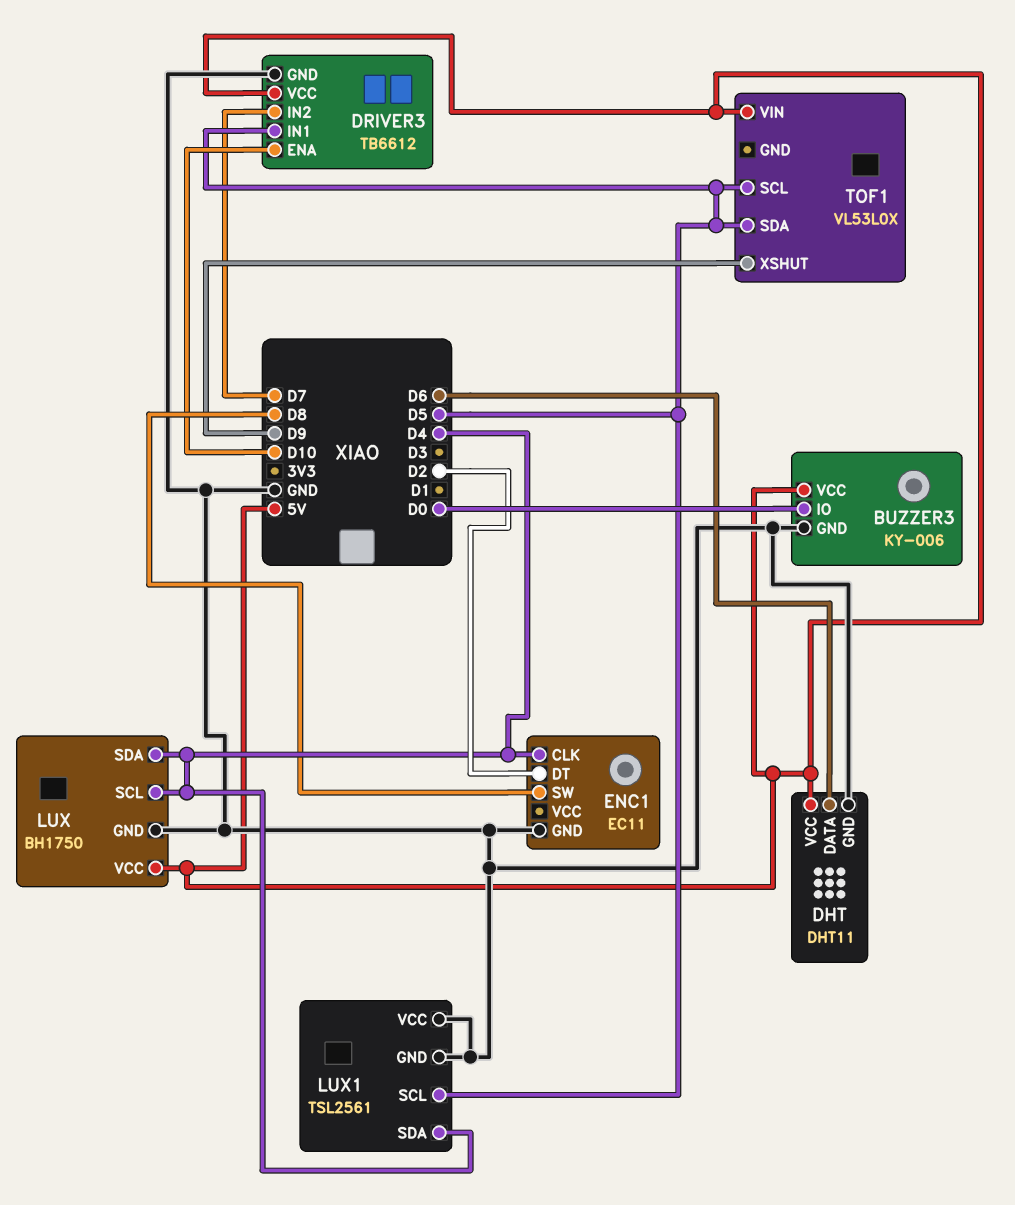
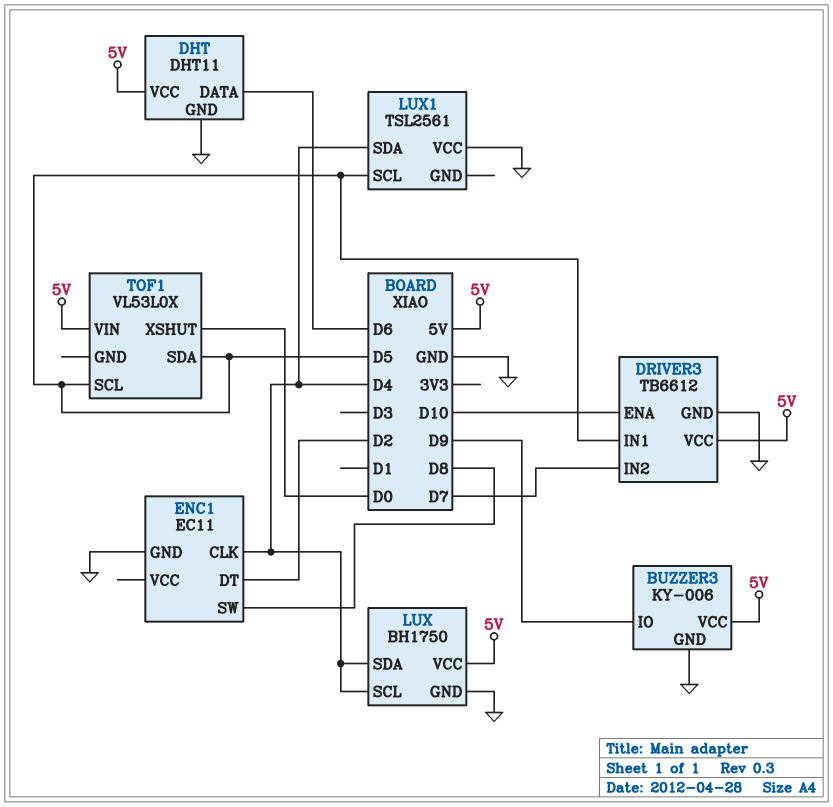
BUZZER3 pin IO: D0 -> D9
LUX1 pin GND: GND -> none
TOF1 pin XSHUT: D9 -> D0

